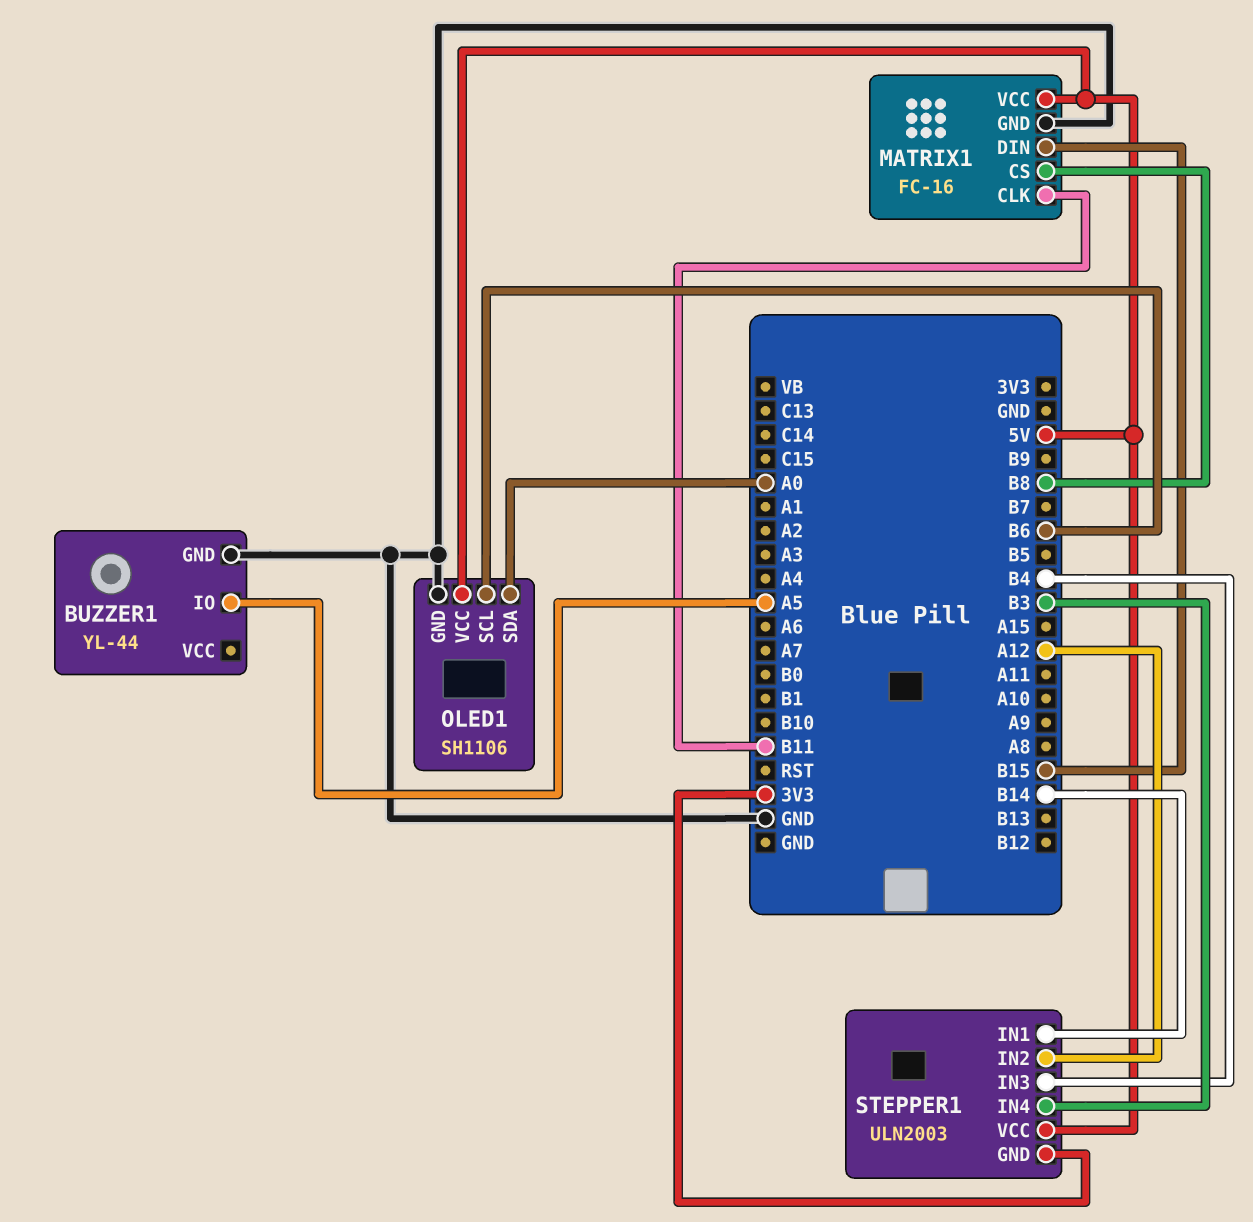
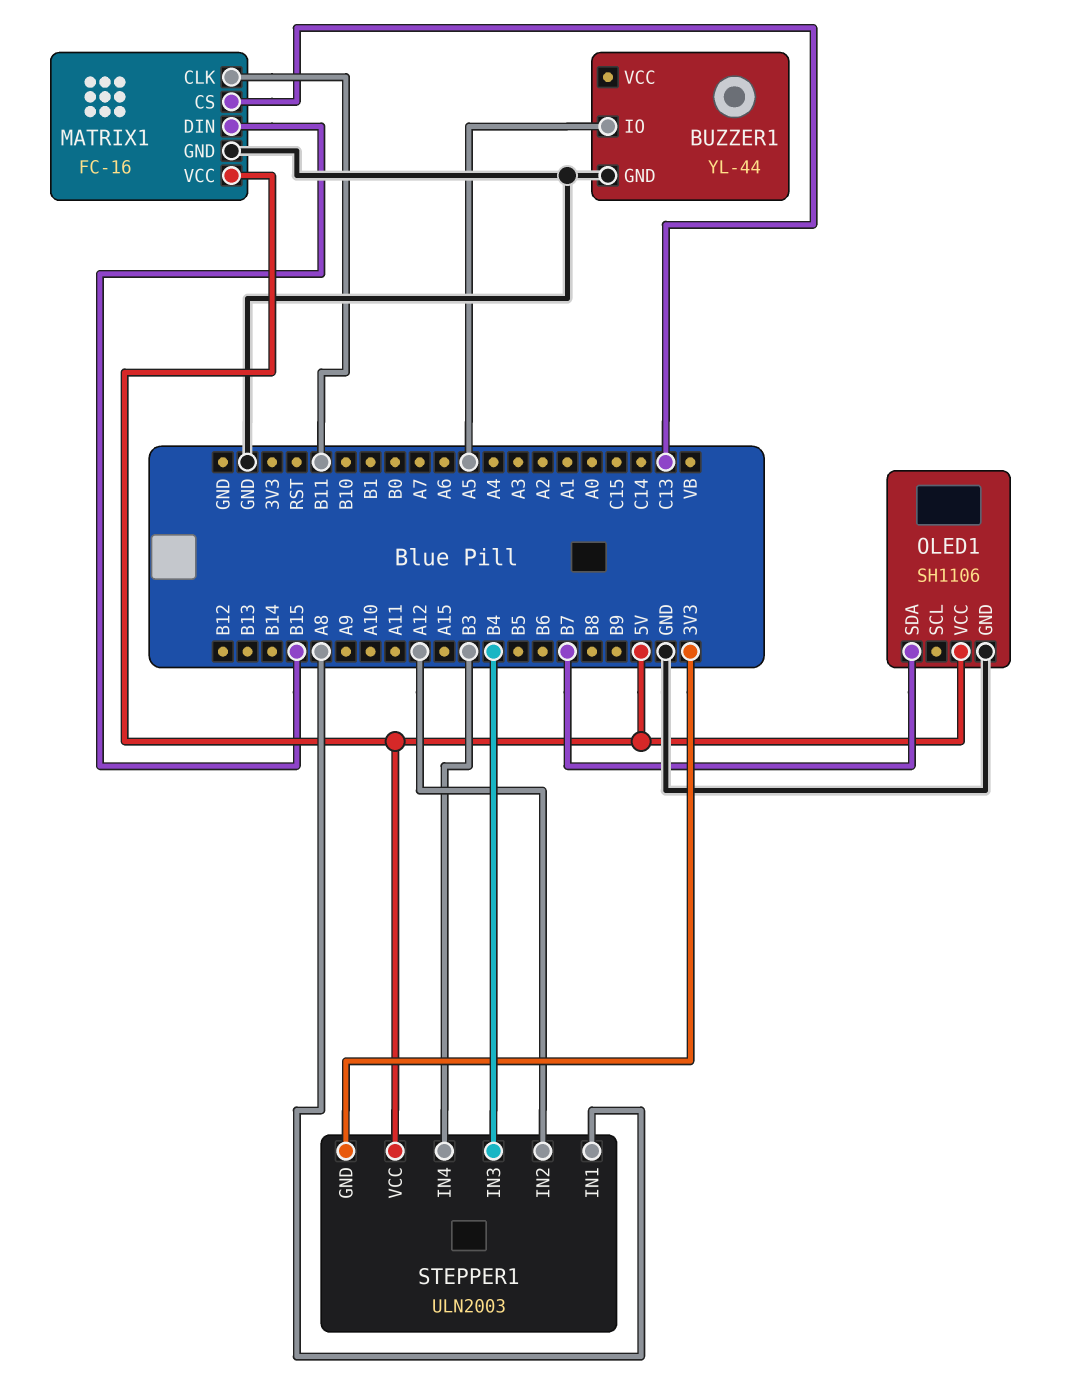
MATRIX1 pin CS: B8 -> C13
OLED1 pin SCL: B6 -> none
OLED1 pin SDA: A0 -> B7
STEPPER1 pin IN1: B14 -> A8

